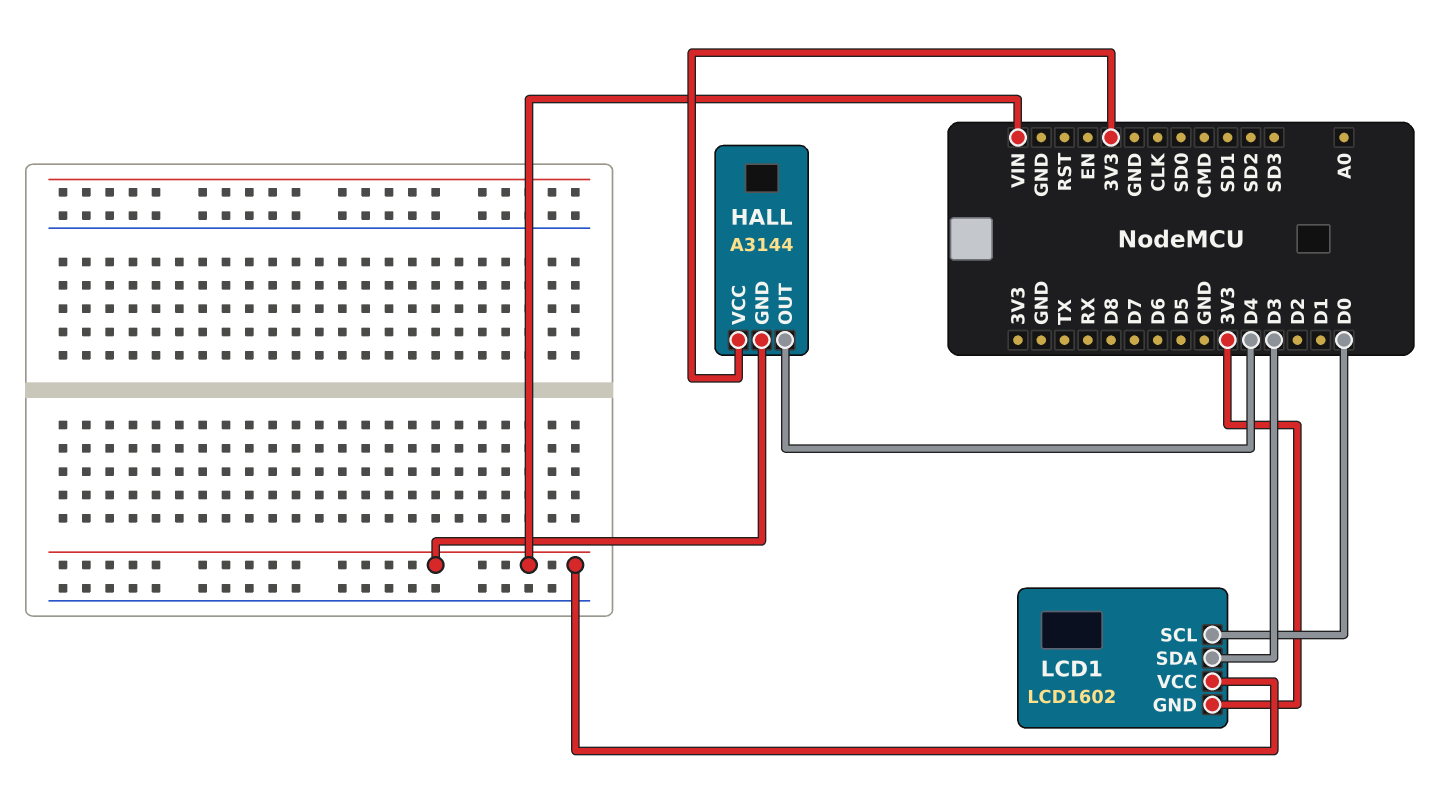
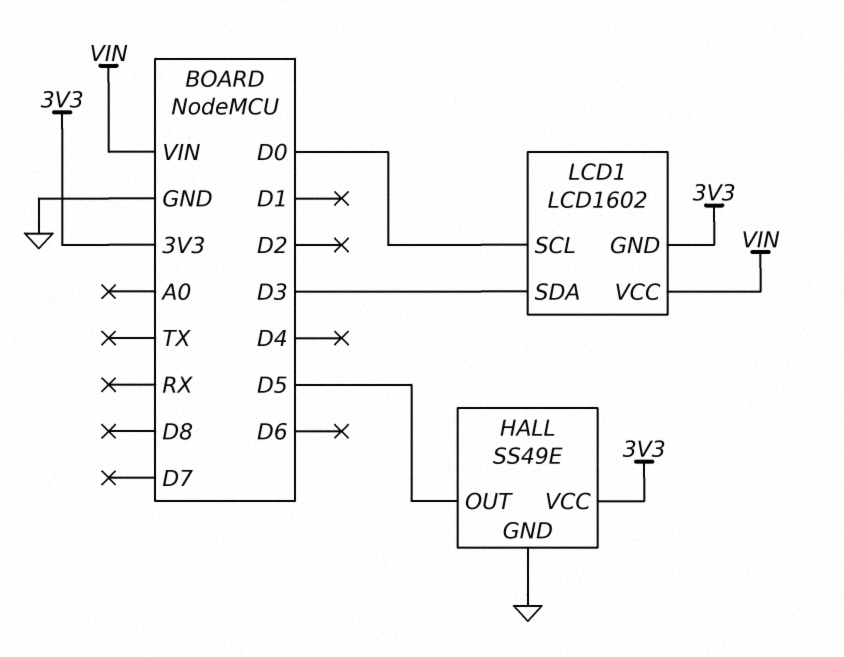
HALL: A3144 -> SS49E
HALL pin GND: VIN -> GND
HALL pin OUT: D4 -> D5

